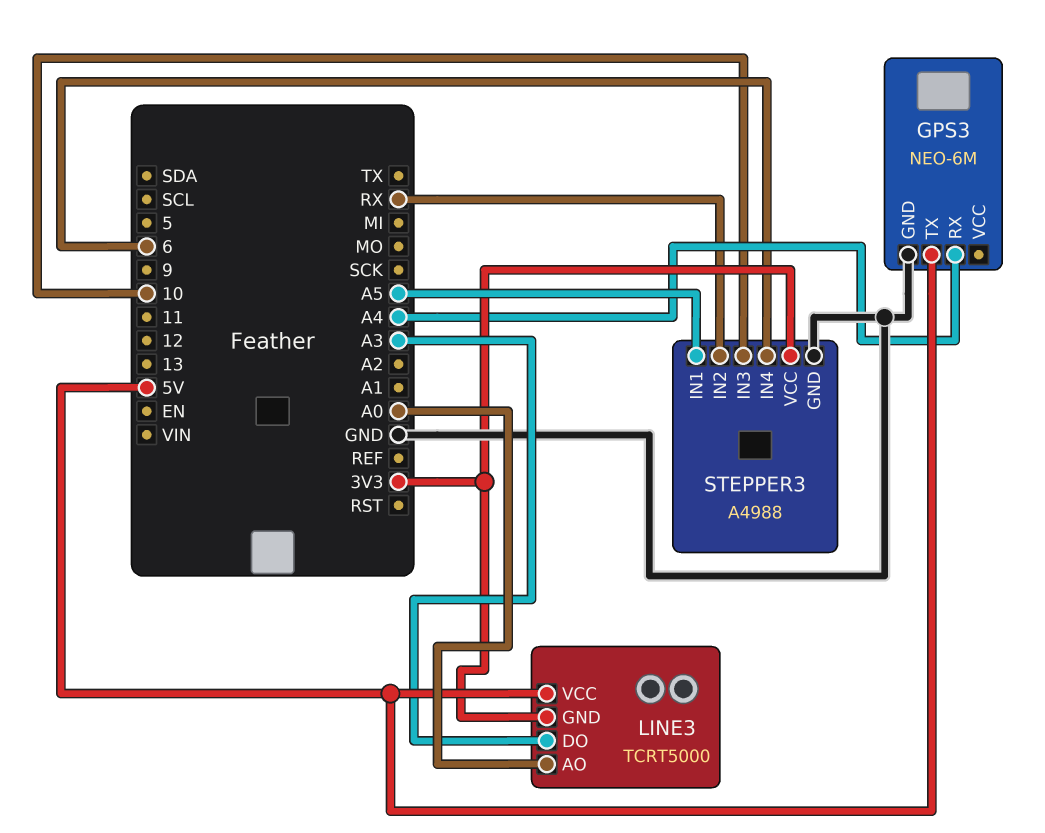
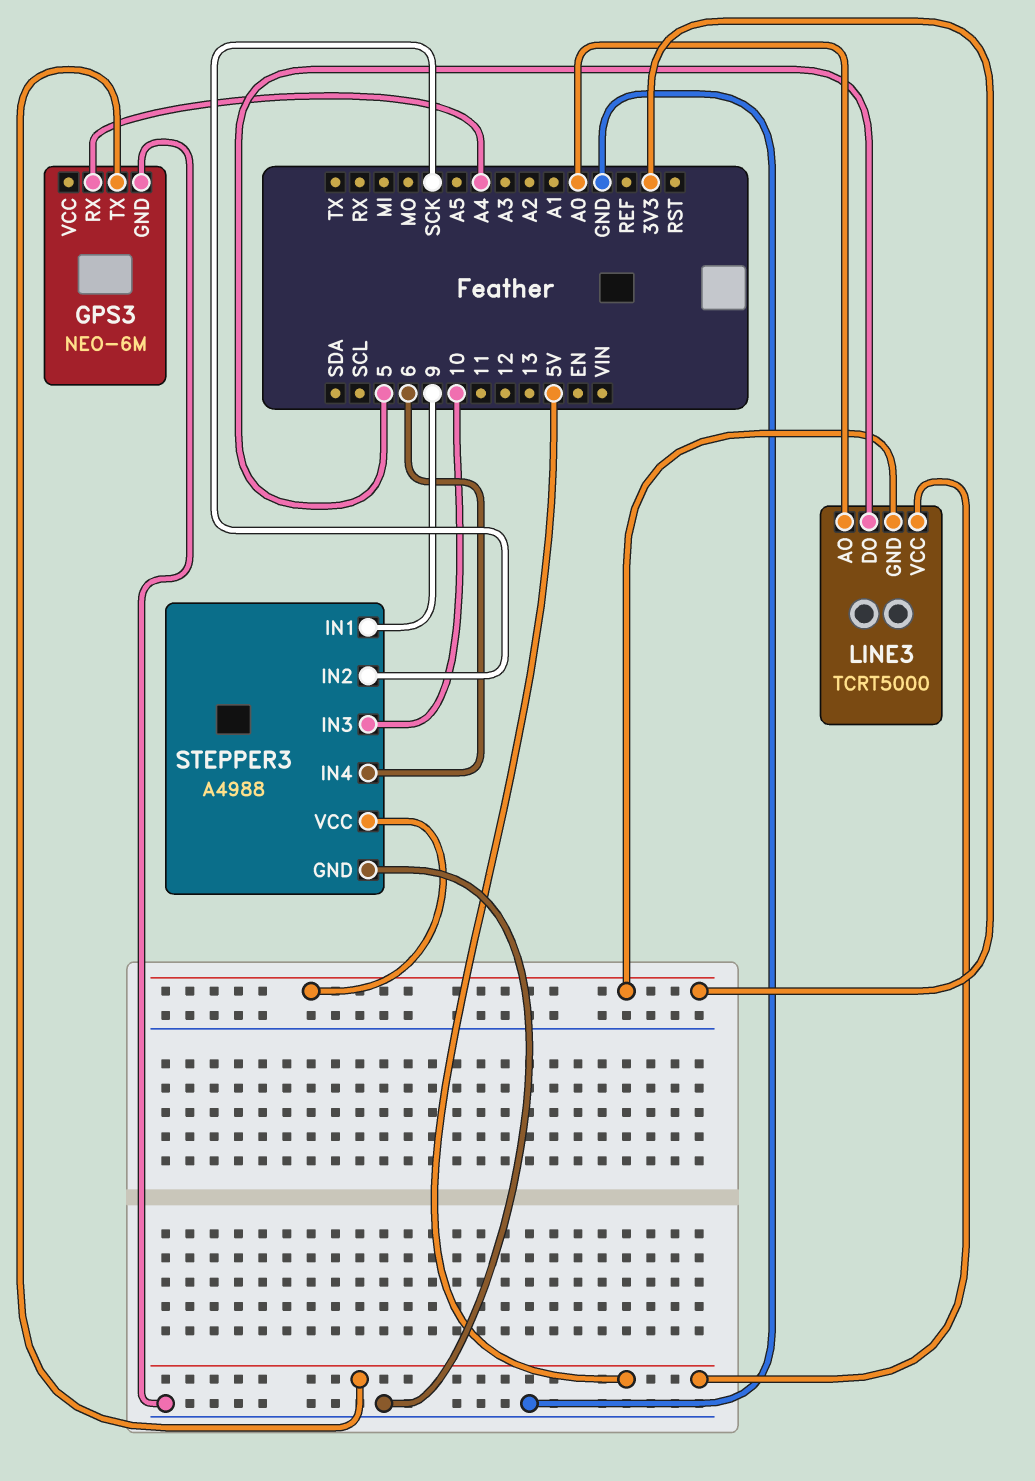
LINE3 pin DO: A3 -> 5
STEPPER3 pin IN1: A5 -> 9
STEPPER3 pin IN2: RX -> SCK

